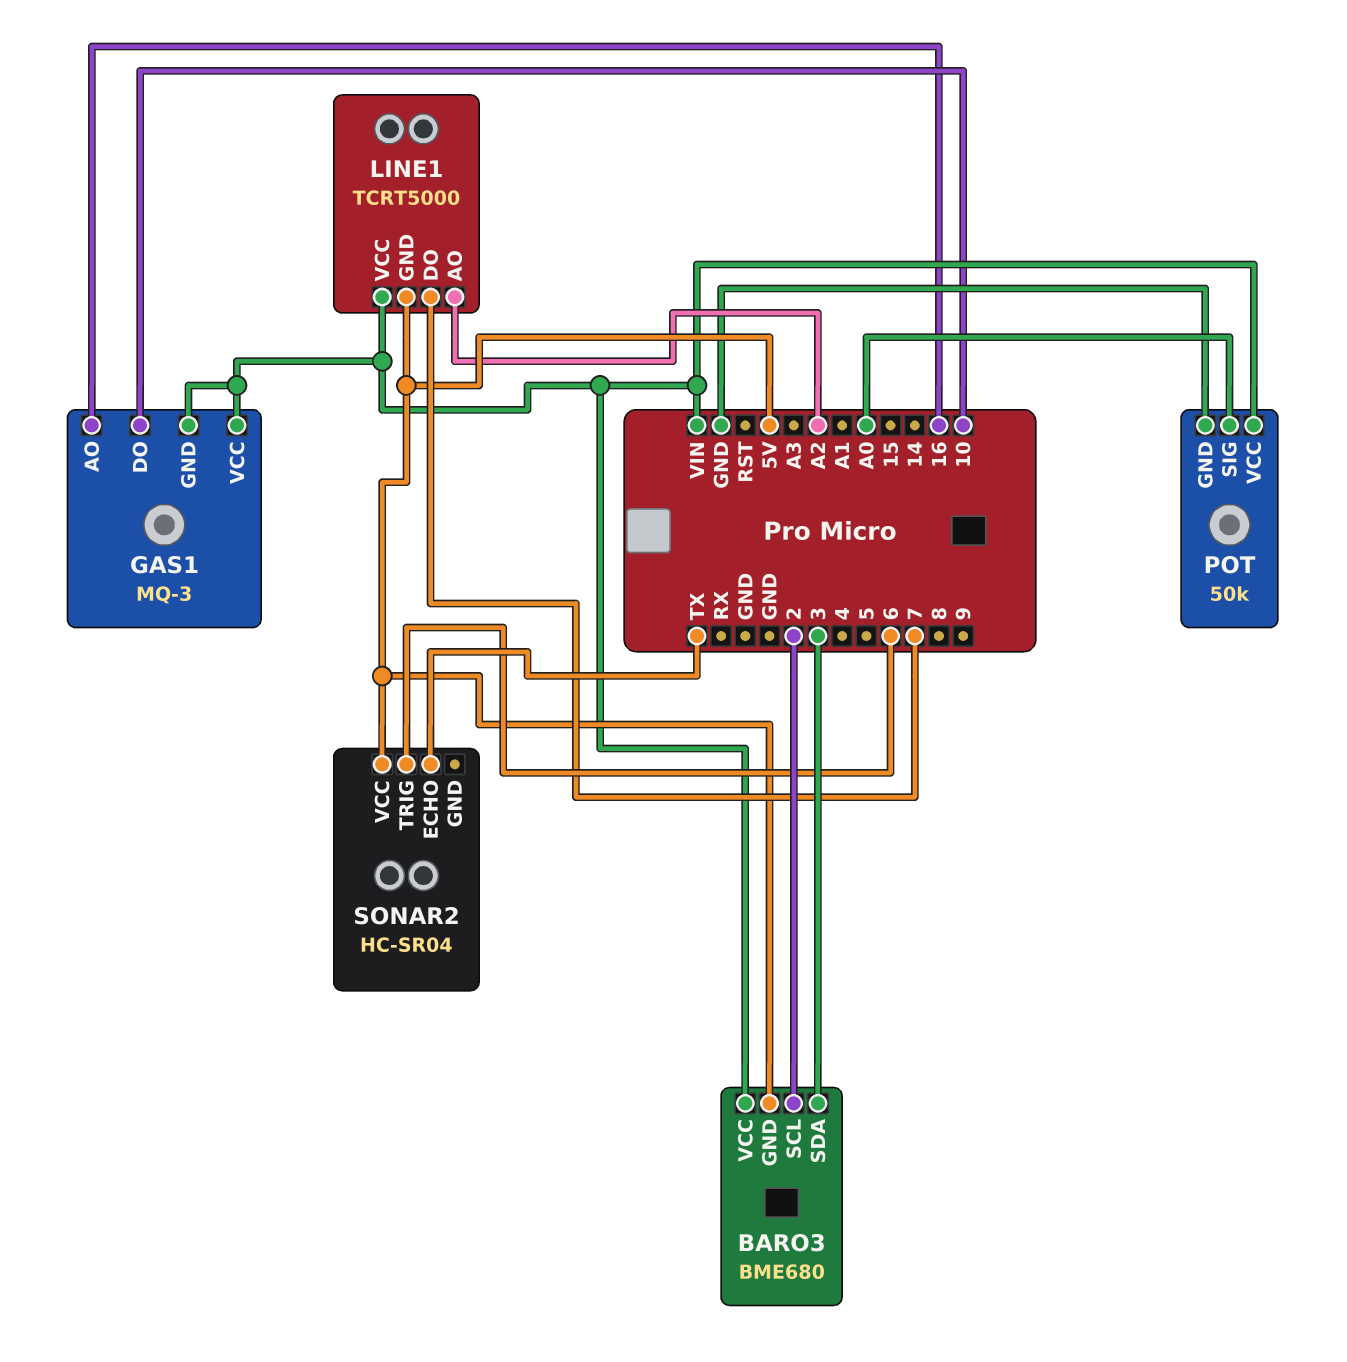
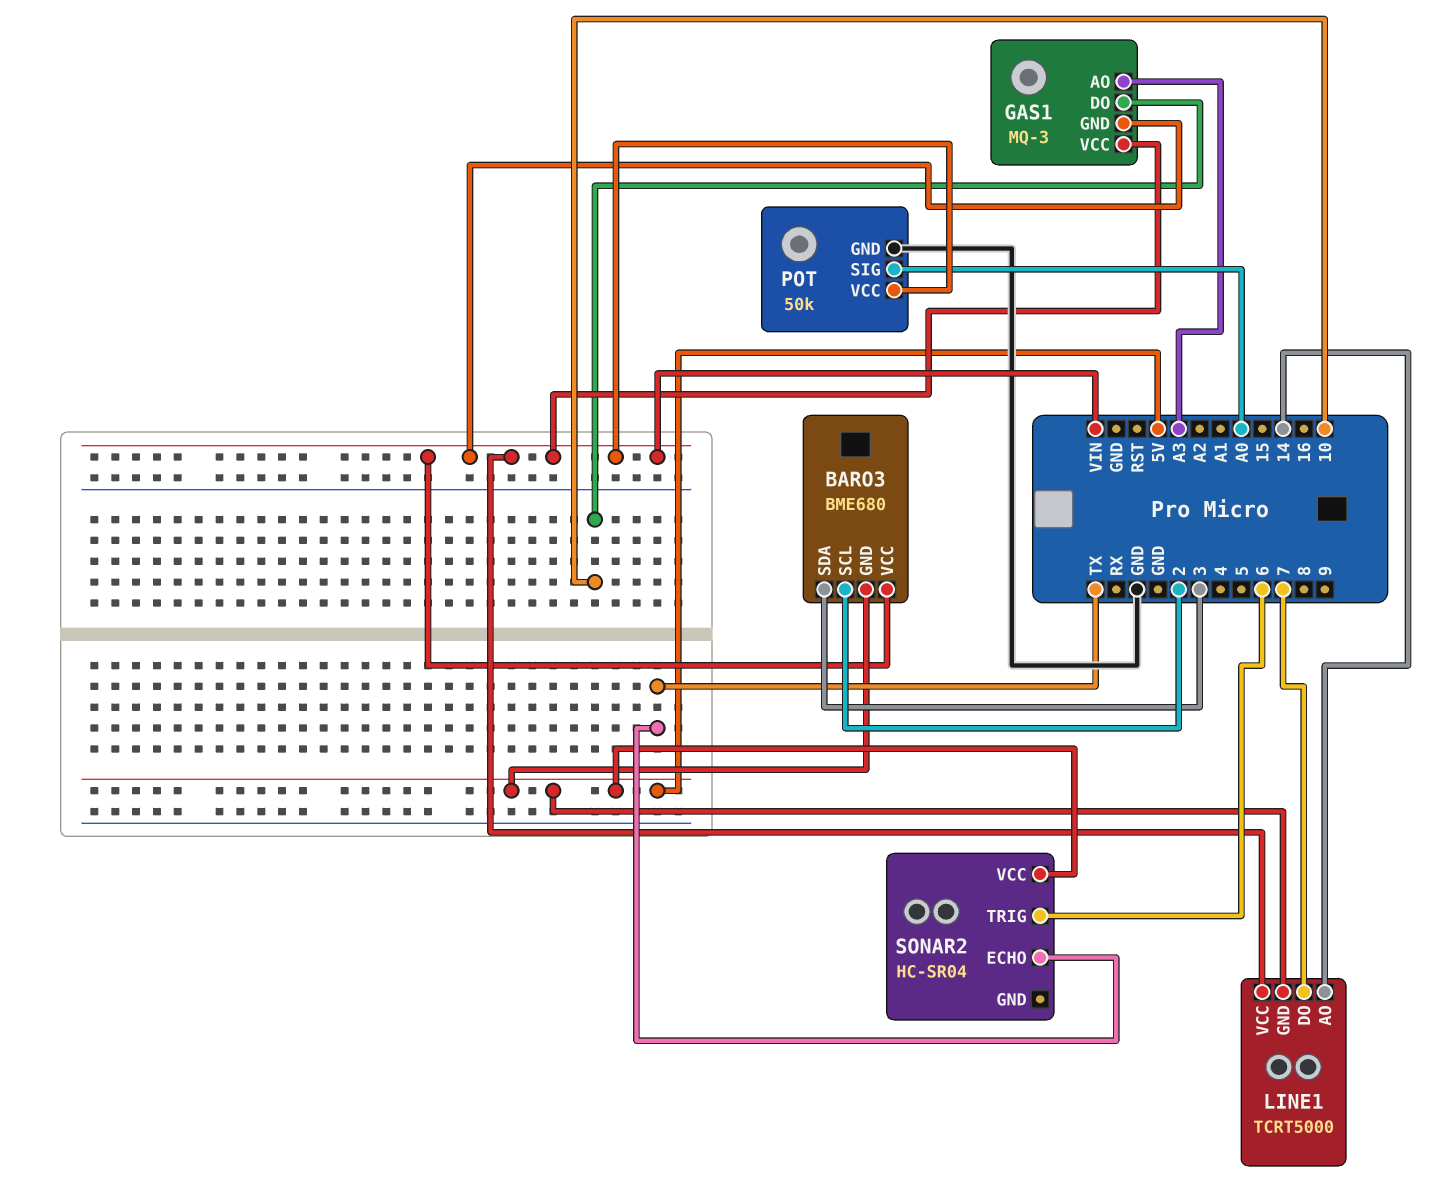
GAS1 pin AO: 16 -> A3
LINE1 pin AO: A2 -> 14

